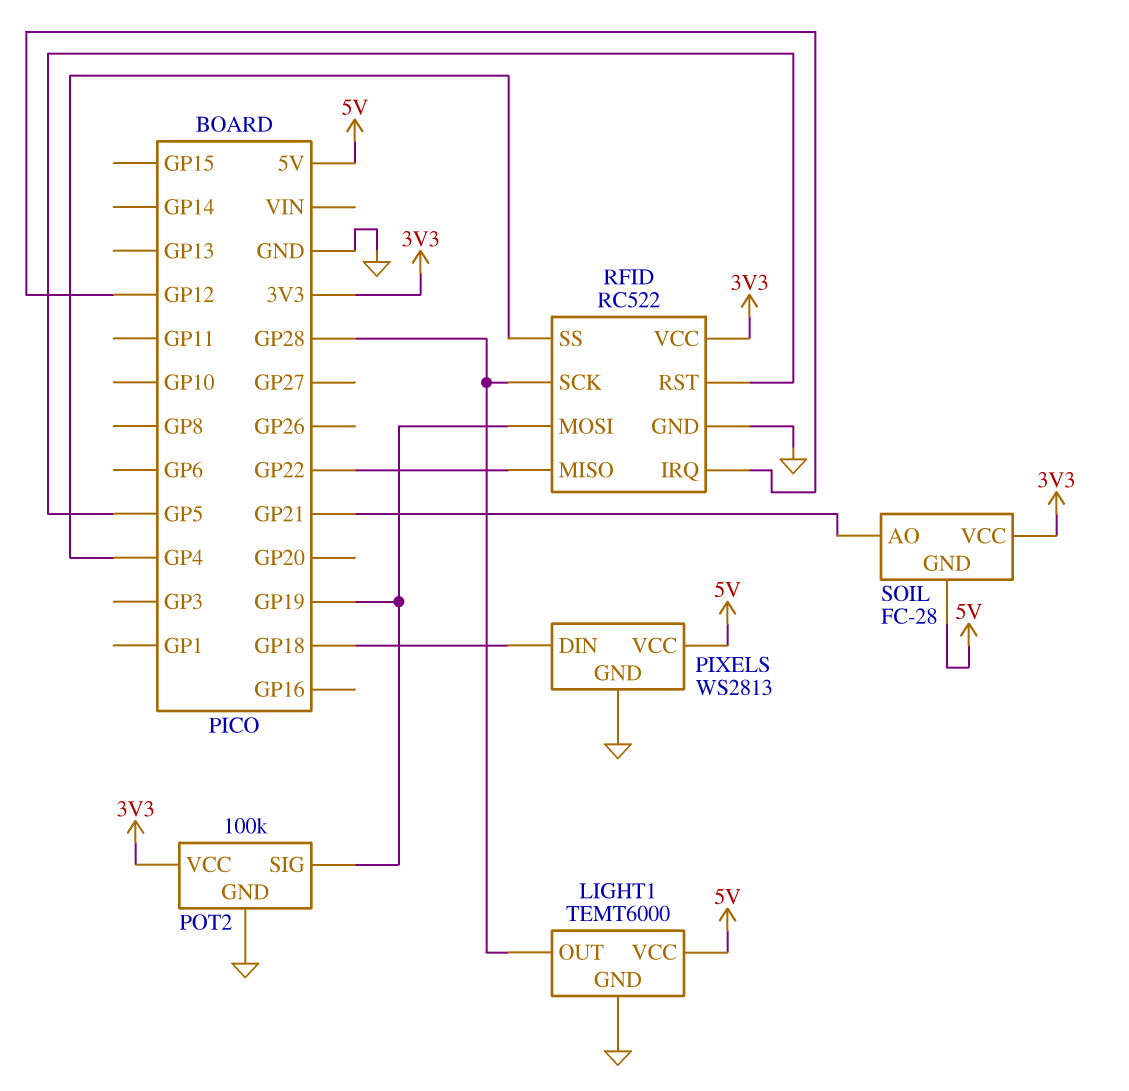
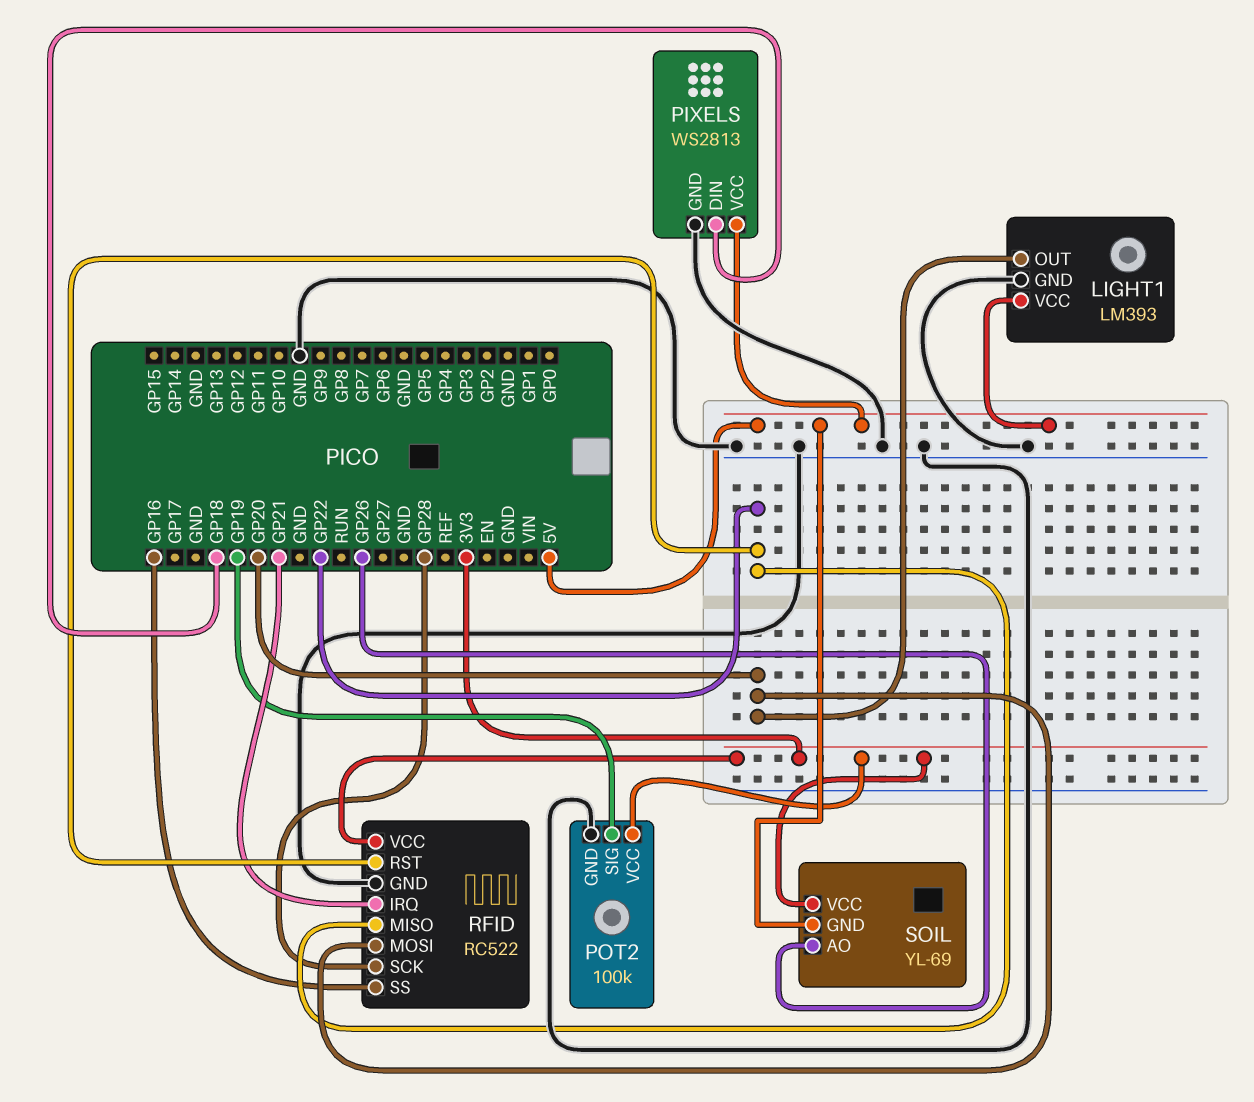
LIGHT1: TEMT6000 -> LM393
LIGHT1 pin OUT: GP28 -> GP20
RFID pin IRQ: GP12 -> GP21
RFID pin MOSI: GP19 -> GP20
RFID pin RST: GP5 -> GP22
RFID pin SS: GP4 -> GP16
SOIL: FC-28 -> YL-69
SOIL pin AO: GP21 -> GP26

